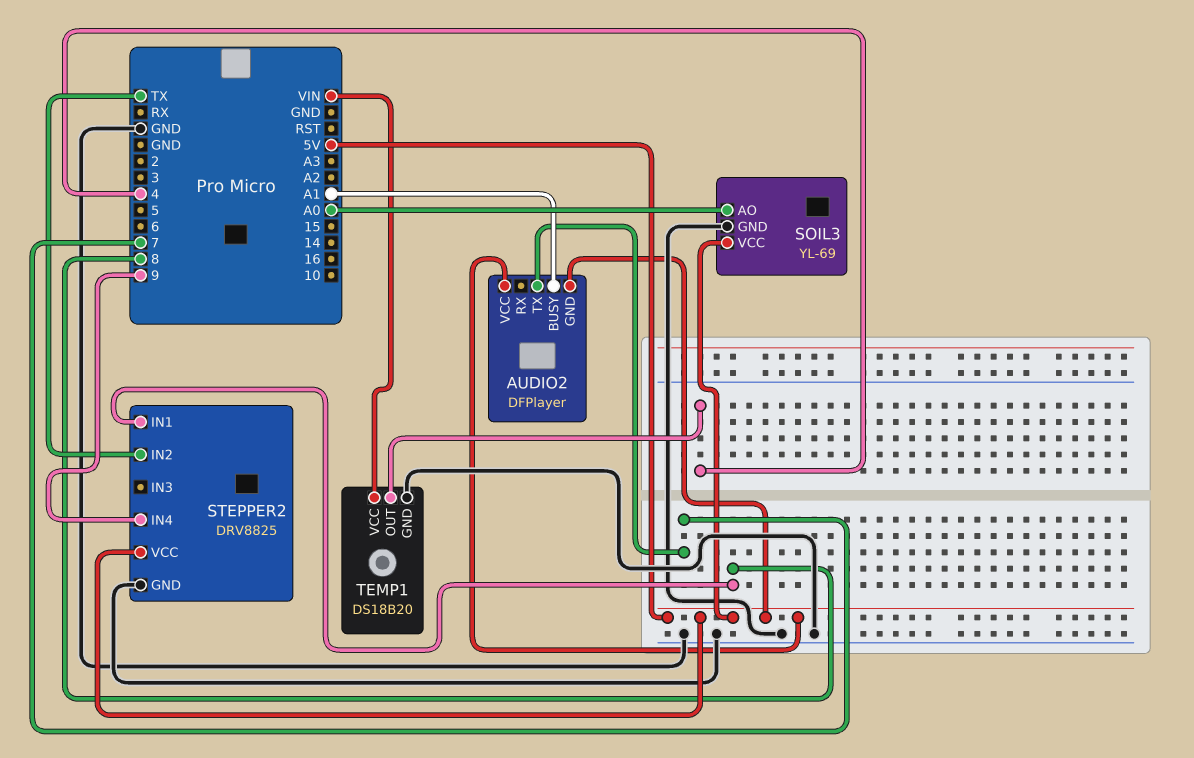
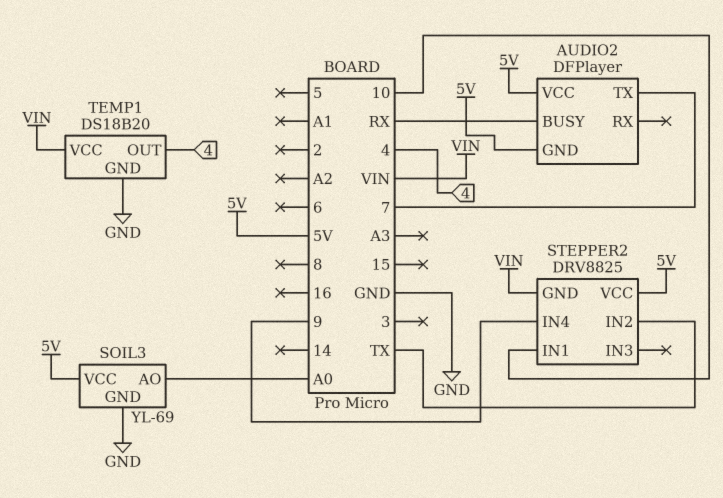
AUDIO2 pin BUSY: A1 -> RX
STEPPER2 pin GND: GND -> VIN
STEPPER2 pin IN1: 8 -> 10

